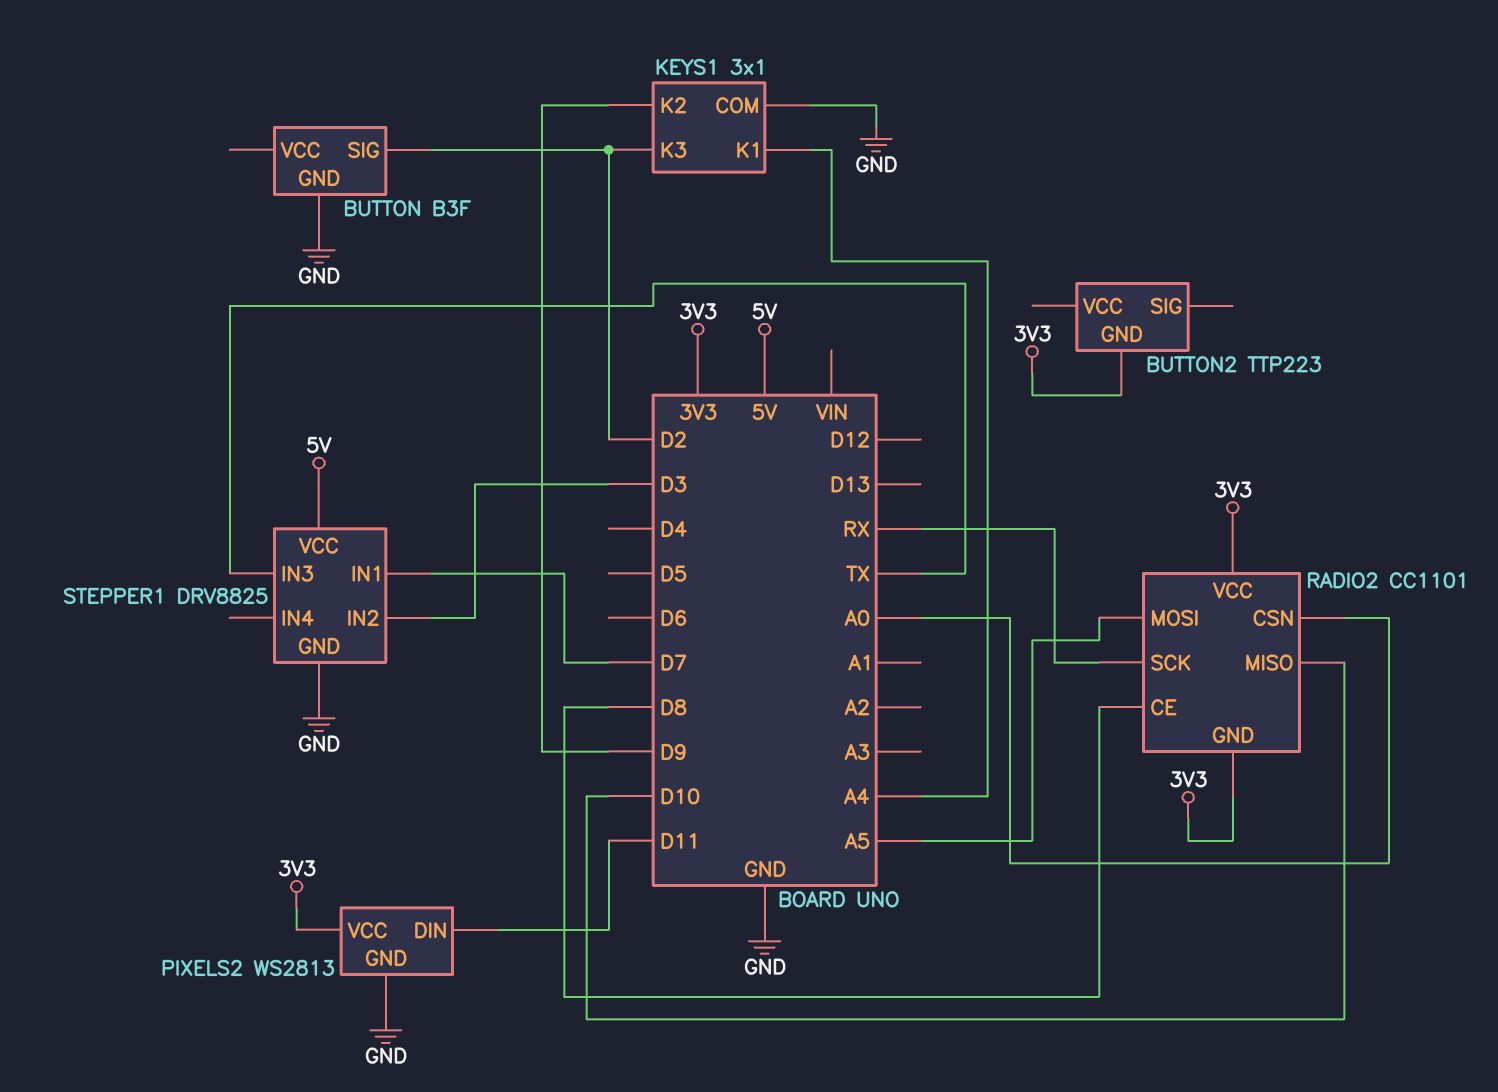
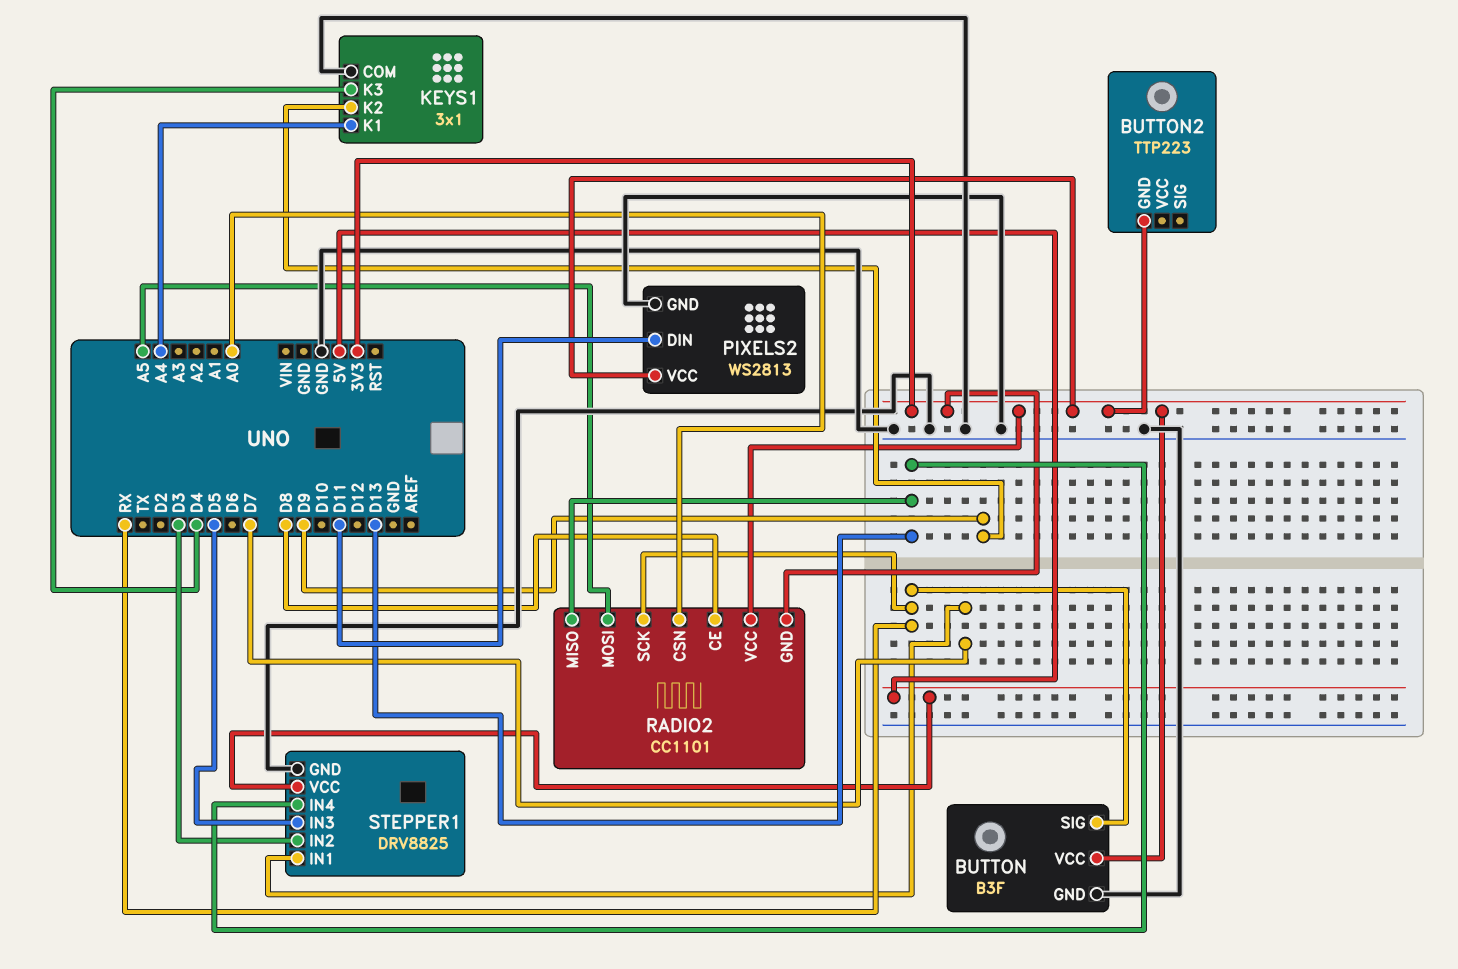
BUTTON pin SIG: D2 -> RX
BUTTON pin VCC: none -> 3V3
KEYS1 pin K3: D2 -> D4
RADIO2 pin MISO: D10 -> D13
STEPPER1 pin IN3: TX -> D5
STEPPER1 pin IN4: none -> D13

